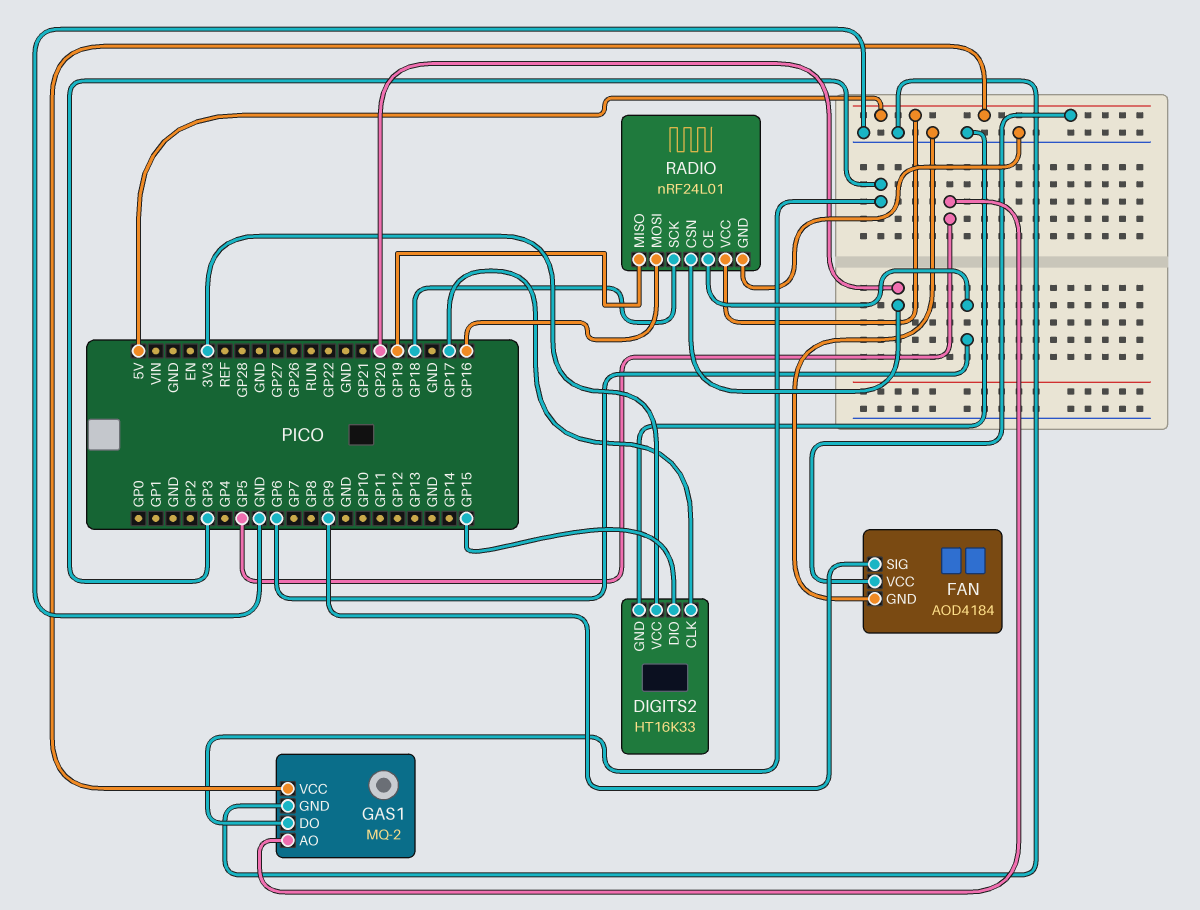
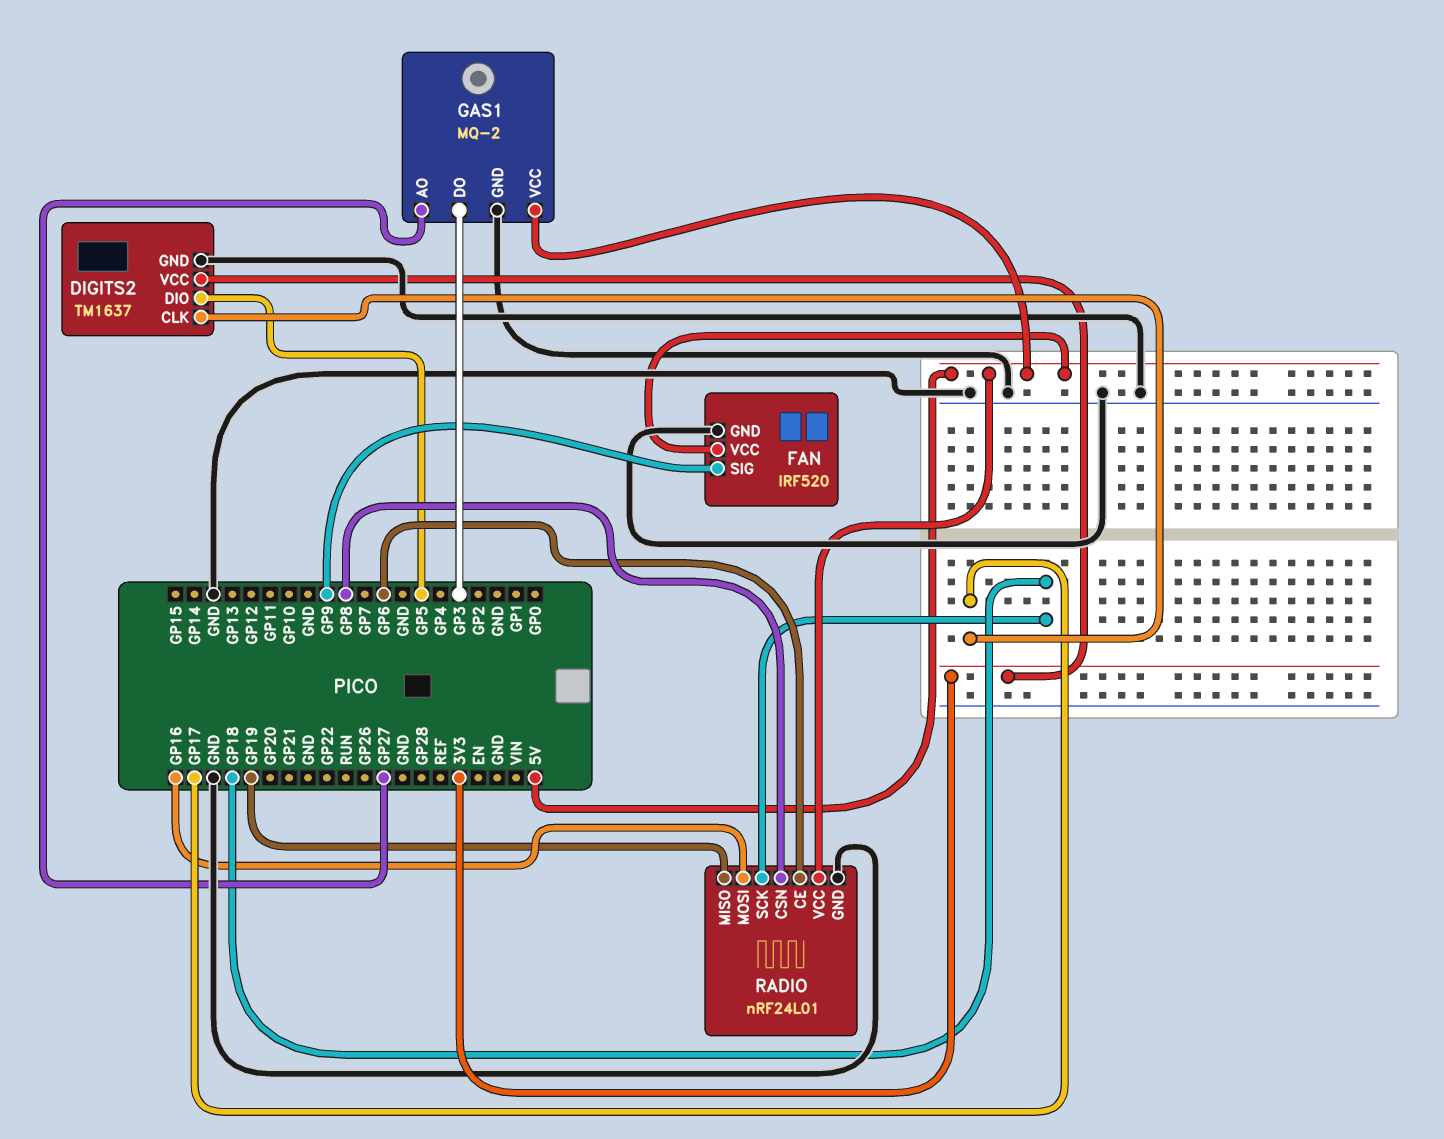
DIGITS2: HT16K33 -> TM1637
DIGITS2 pin DIO: GP15 -> GP5
FAN: AOD4184 -> IRF520
GAS1 pin AO: GP5 -> GP27
RADIO pin CSN: GP20 -> GP8

